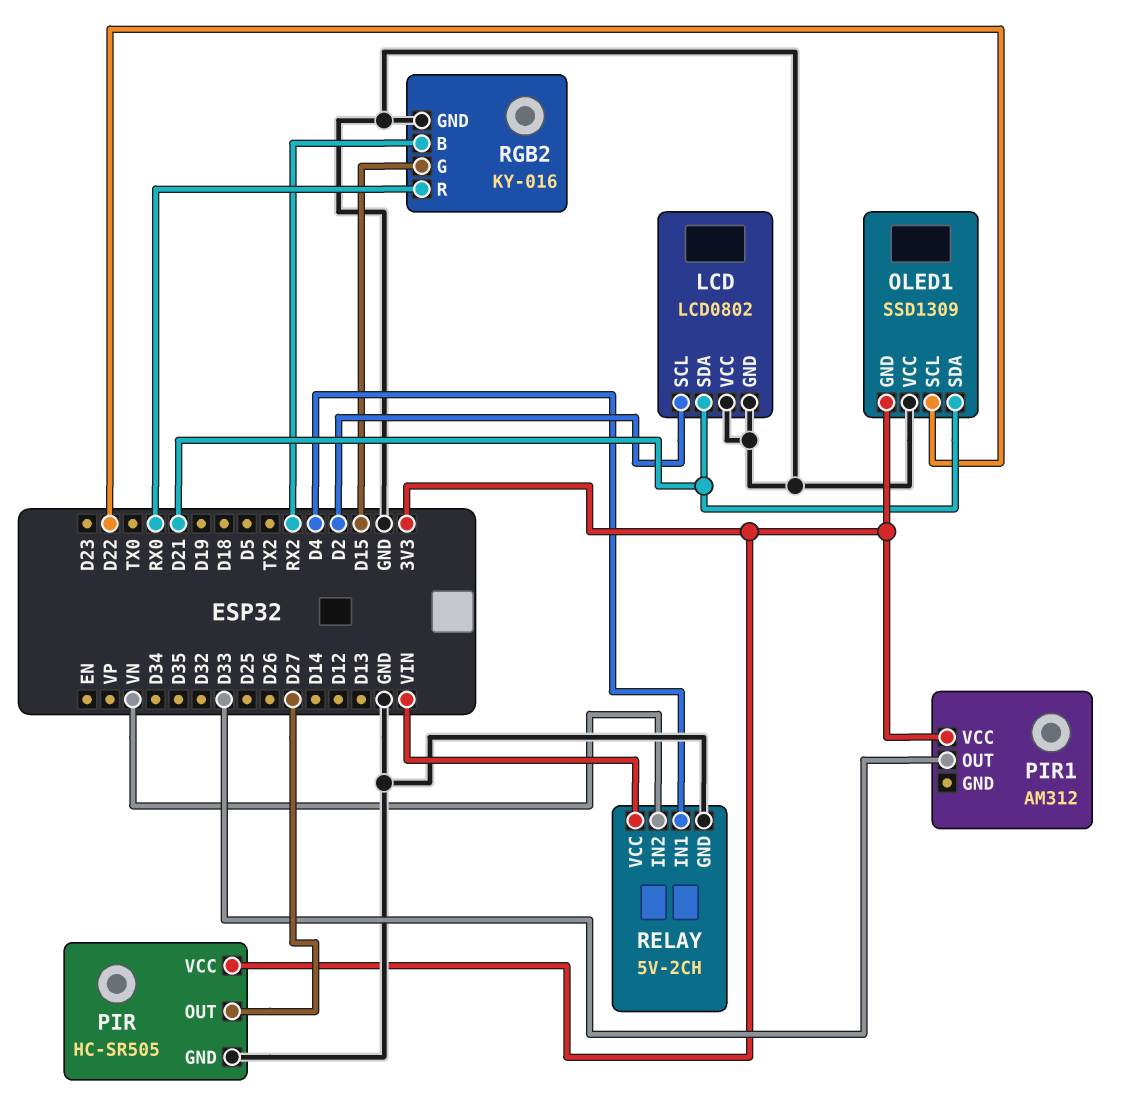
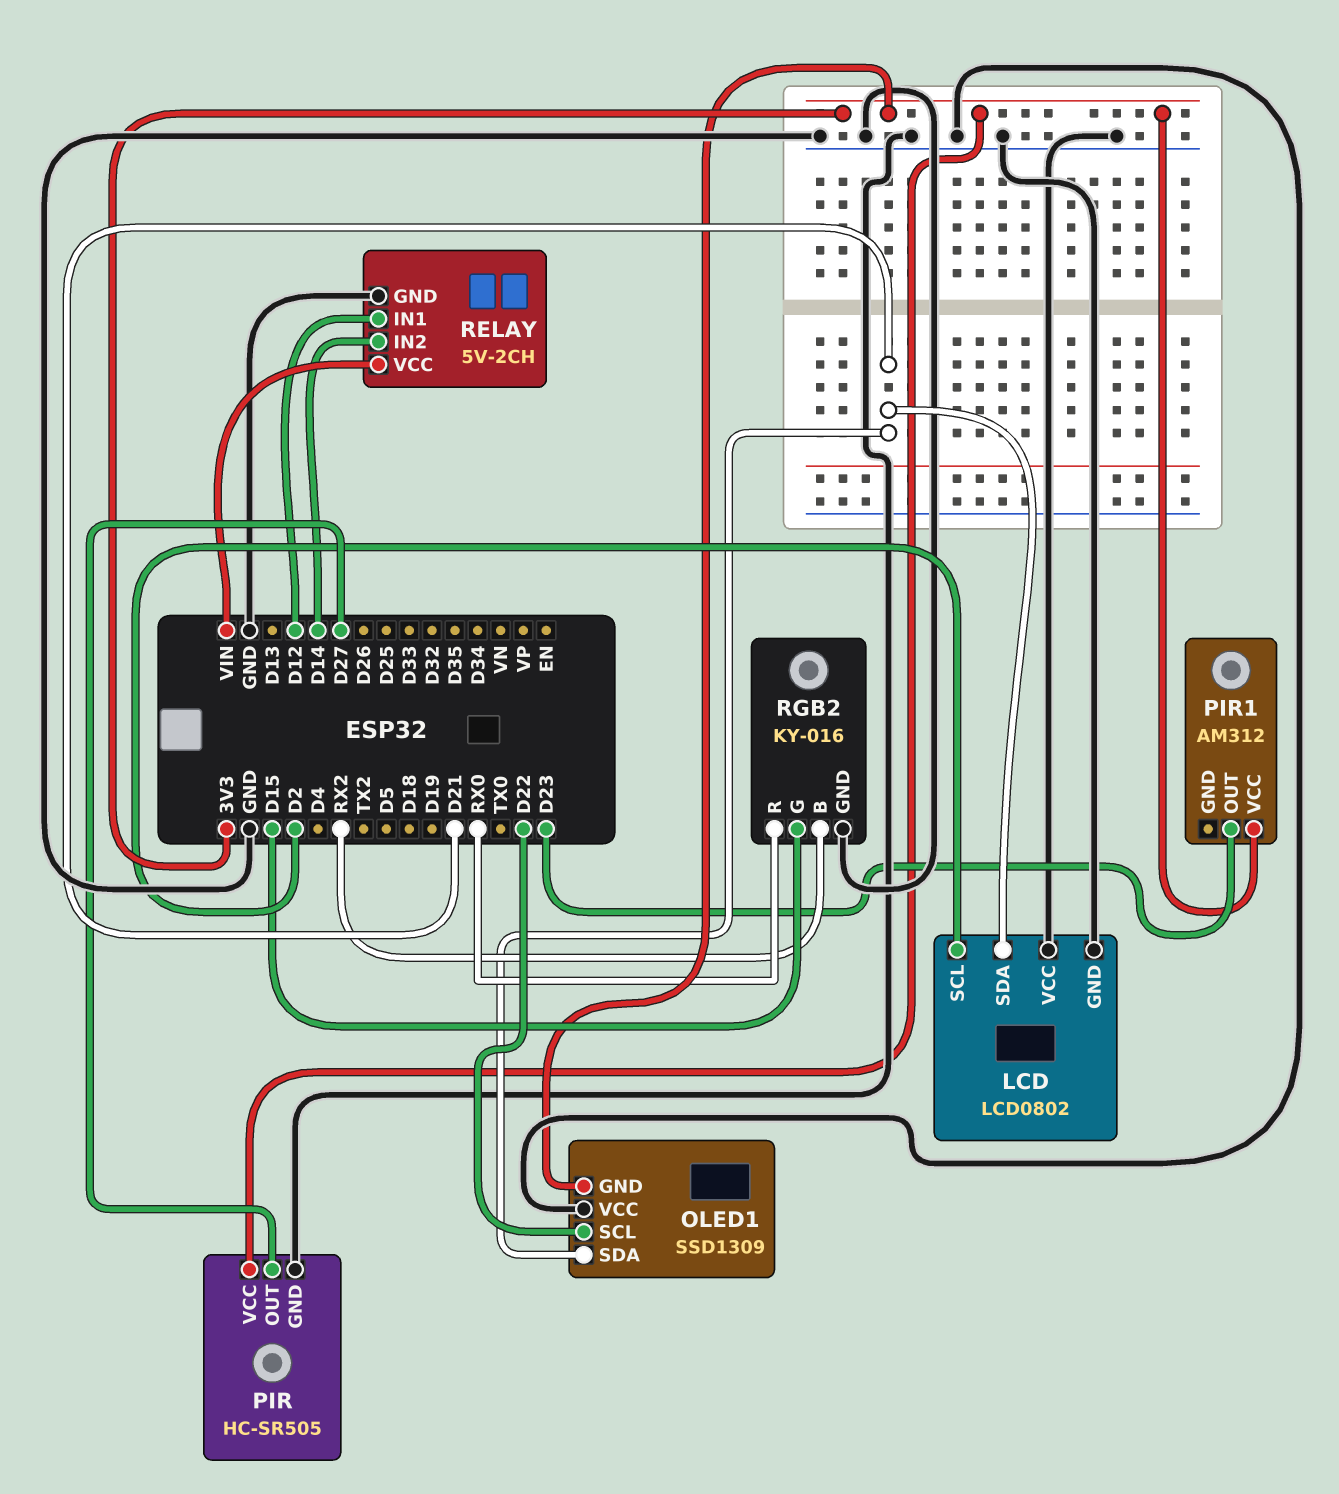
PIR1 pin OUT: D33 -> D23
RELAY pin IN1: D4 -> D12
RELAY pin IN2: VN -> D14

